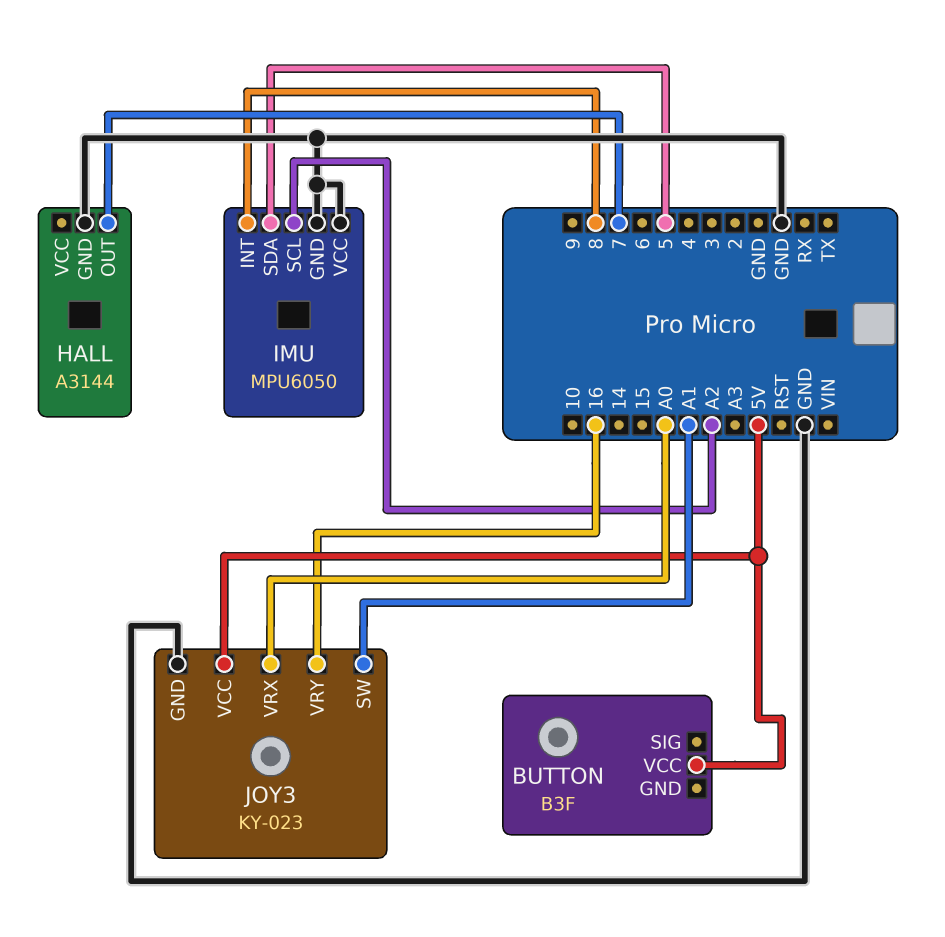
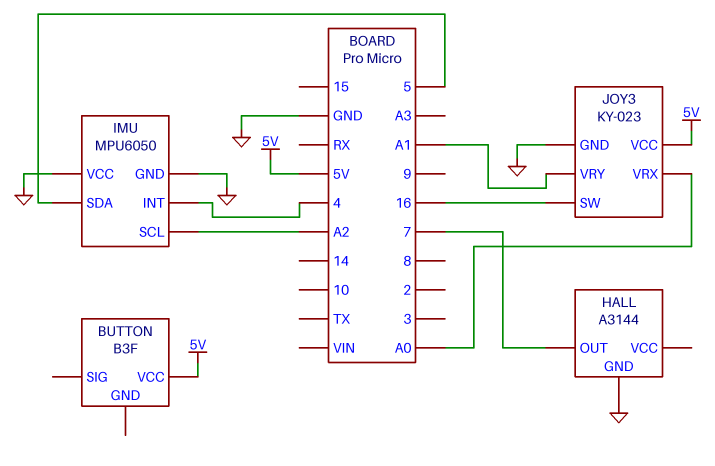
IMU pin INT: 8 -> 4
JOY3 pin SW: A1 -> 16
JOY3 pin VRY: 16 -> A1

